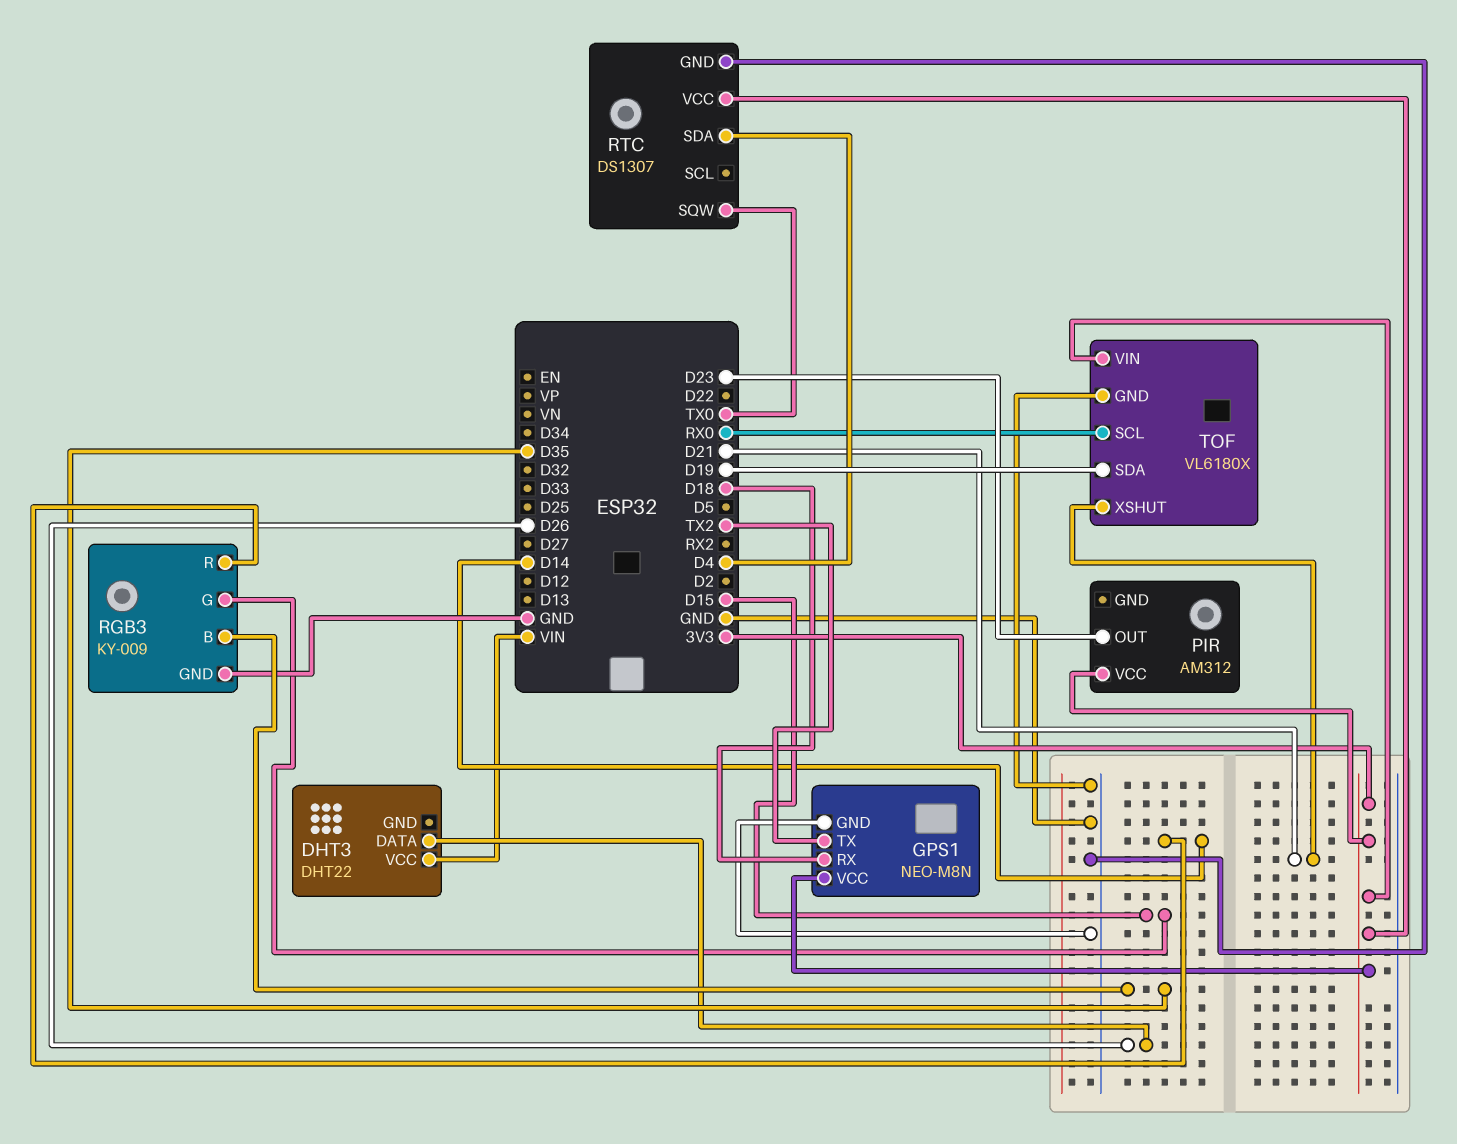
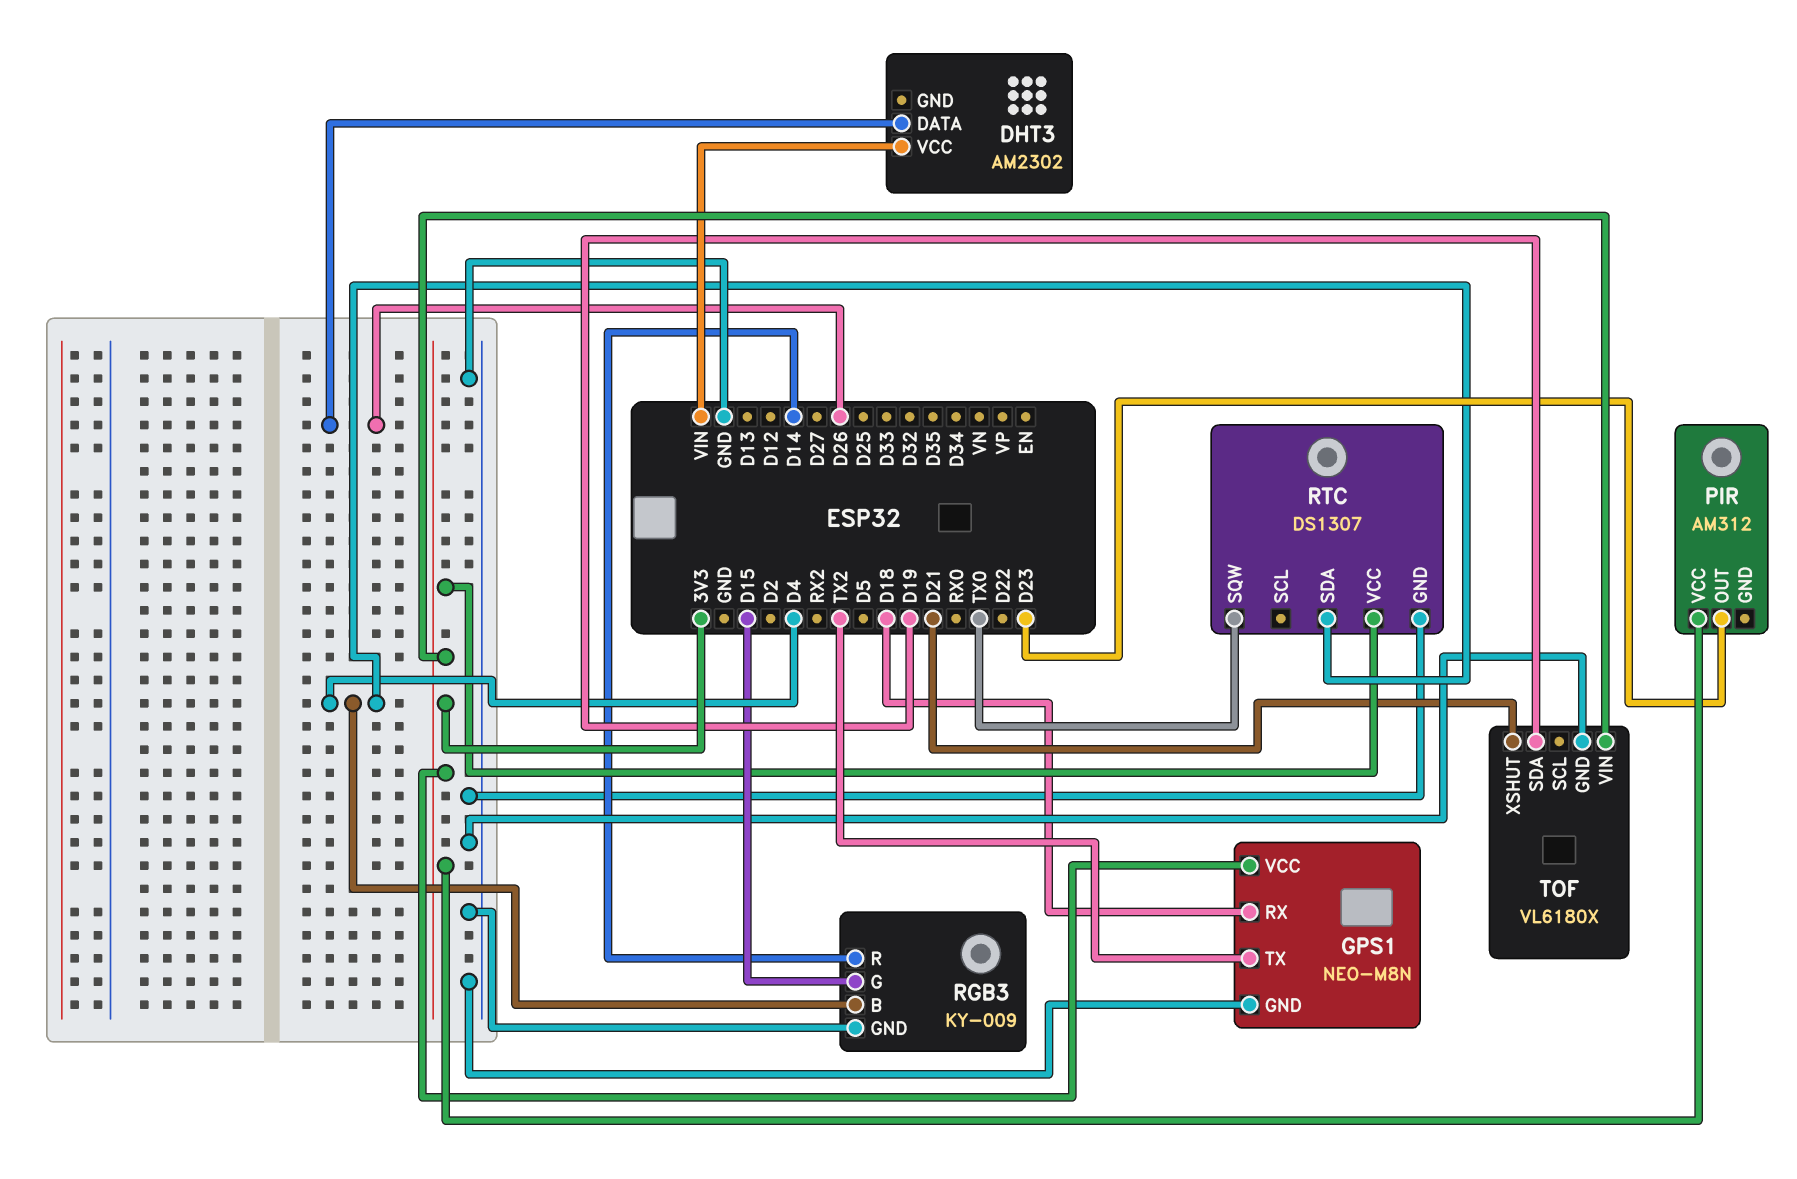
DHT3: DHT22 -> AM2302
RGB3 pin B: D35 -> D4
TOF pin SCL: RX0 -> none

